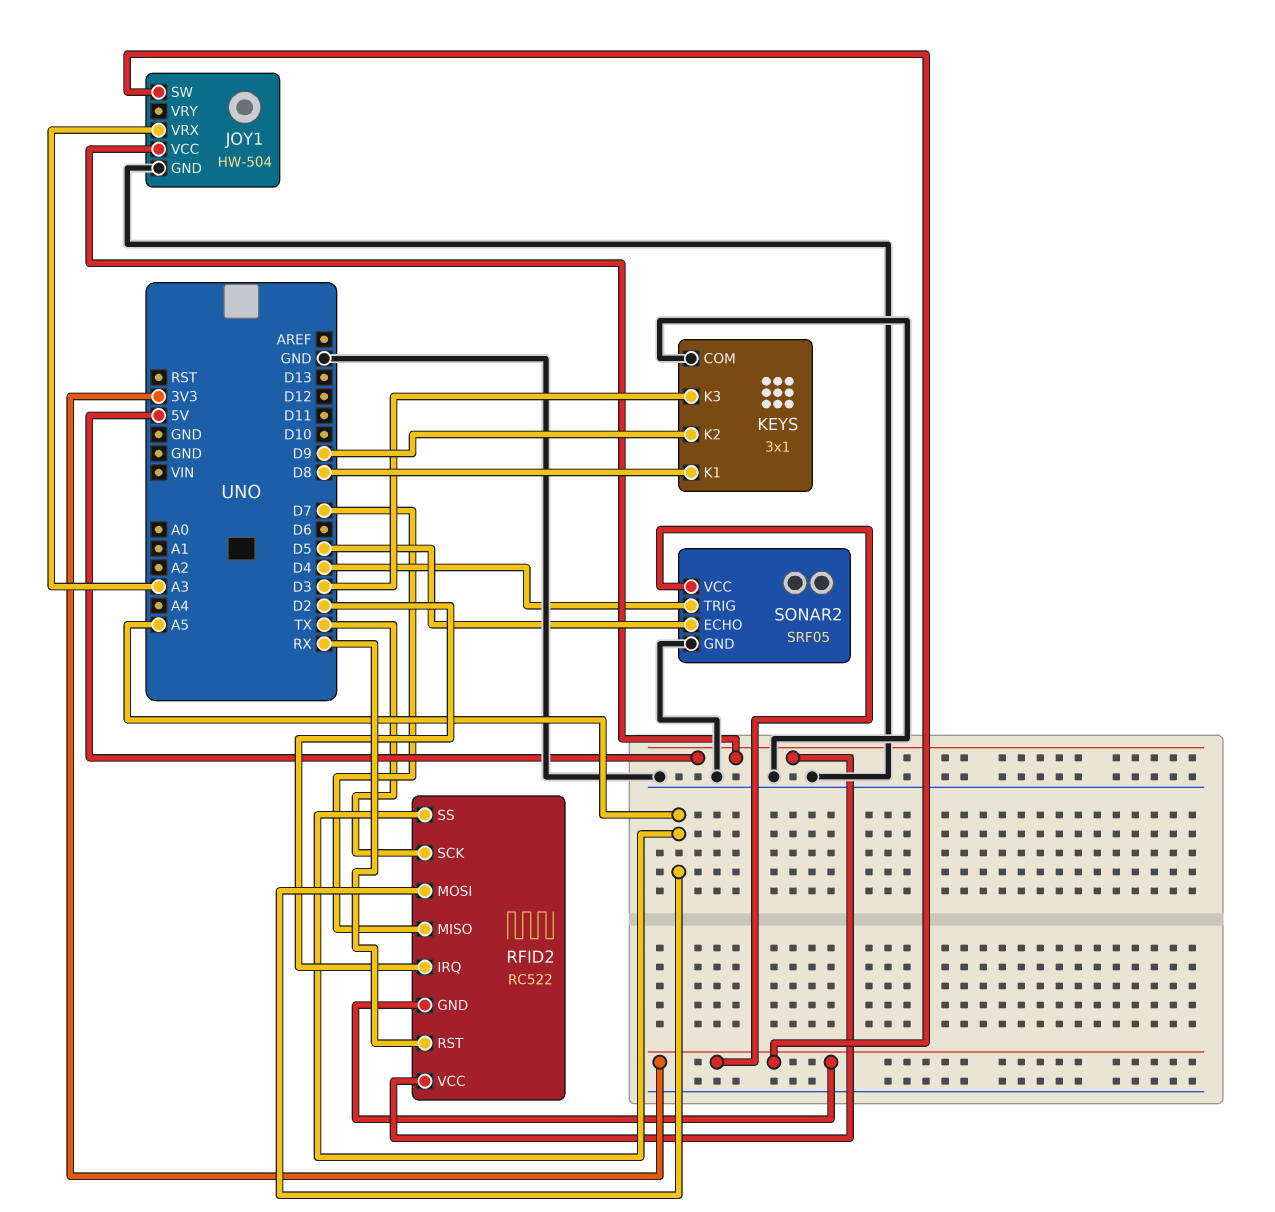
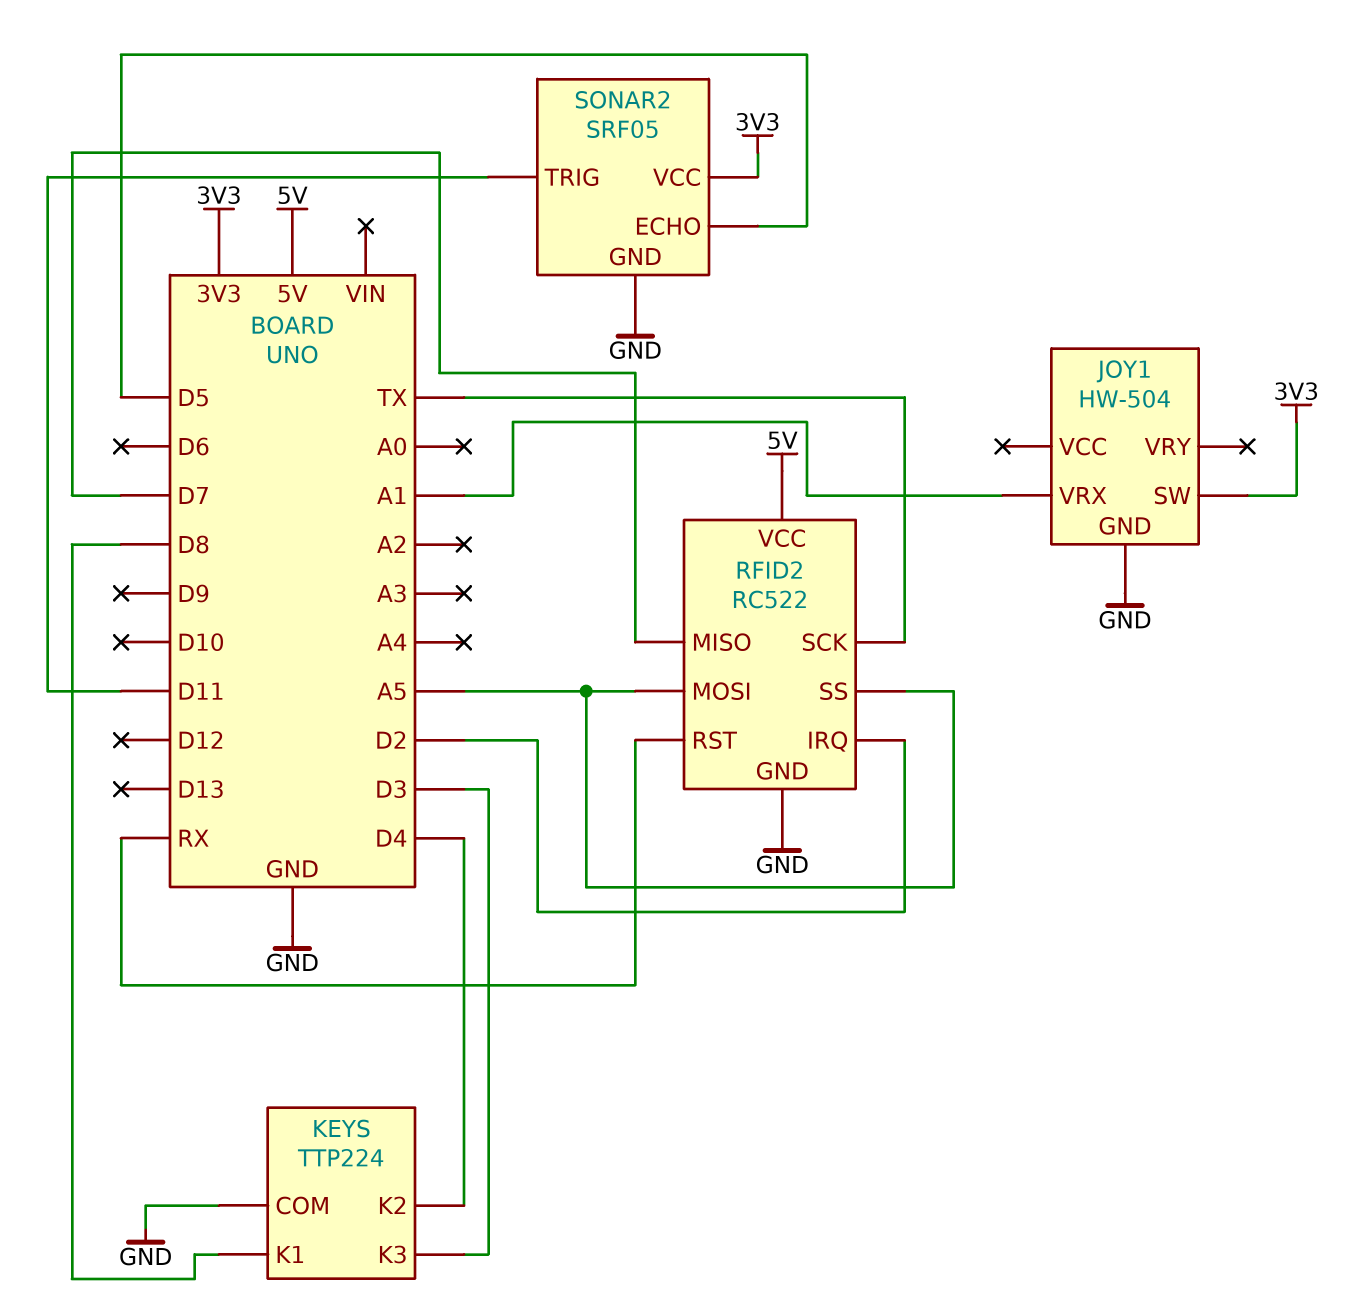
JOY1 pin VCC: 5V -> none
JOY1 pin VRX: A3 -> A1
KEYS: 3x1 -> TTP224
KEYS pin K2: D9 -> D4
RFID2 pin GND: 3V3 -> GND
SONAR2 pin TRIG: D4 -> D11

